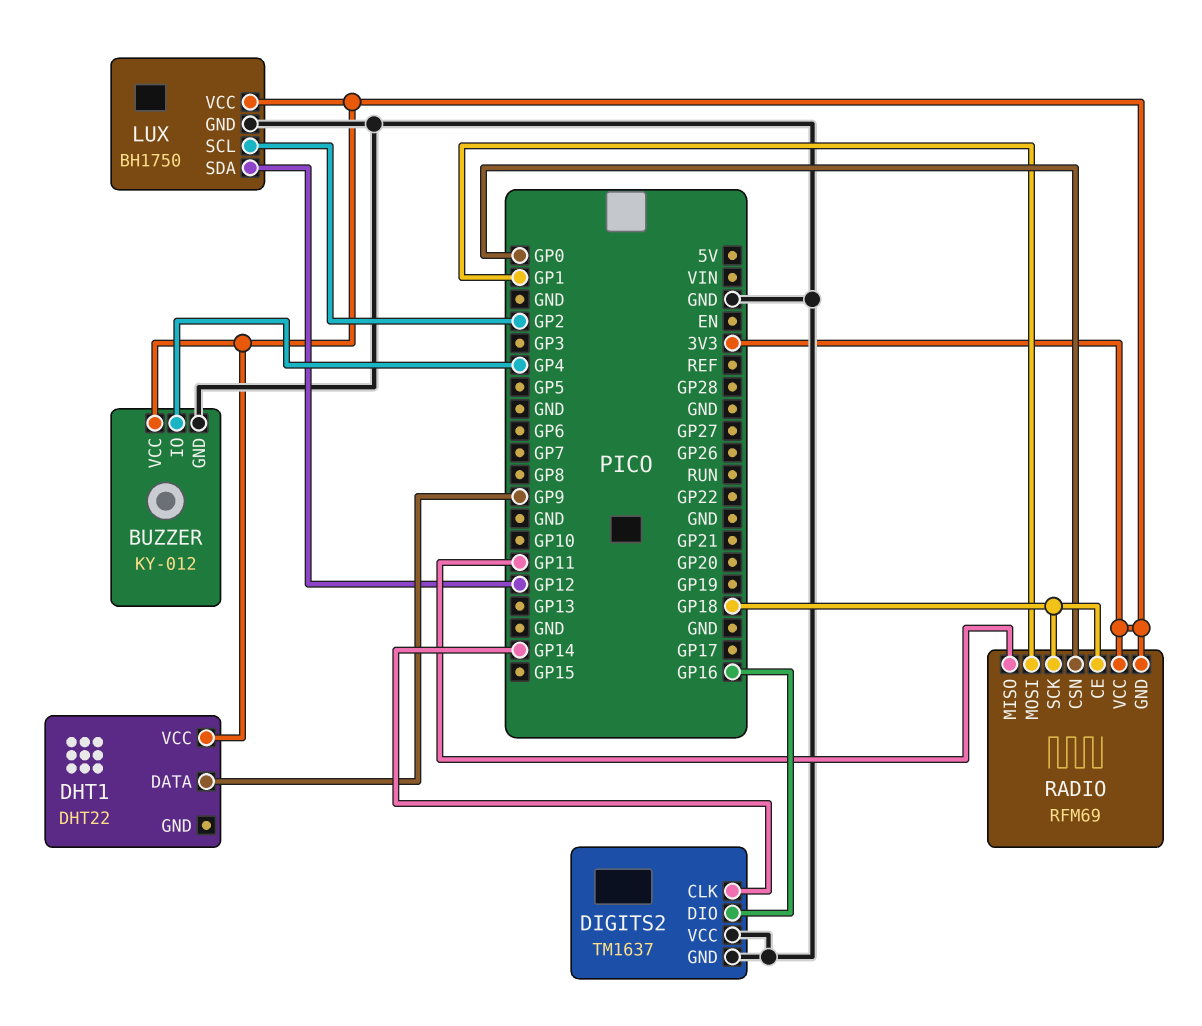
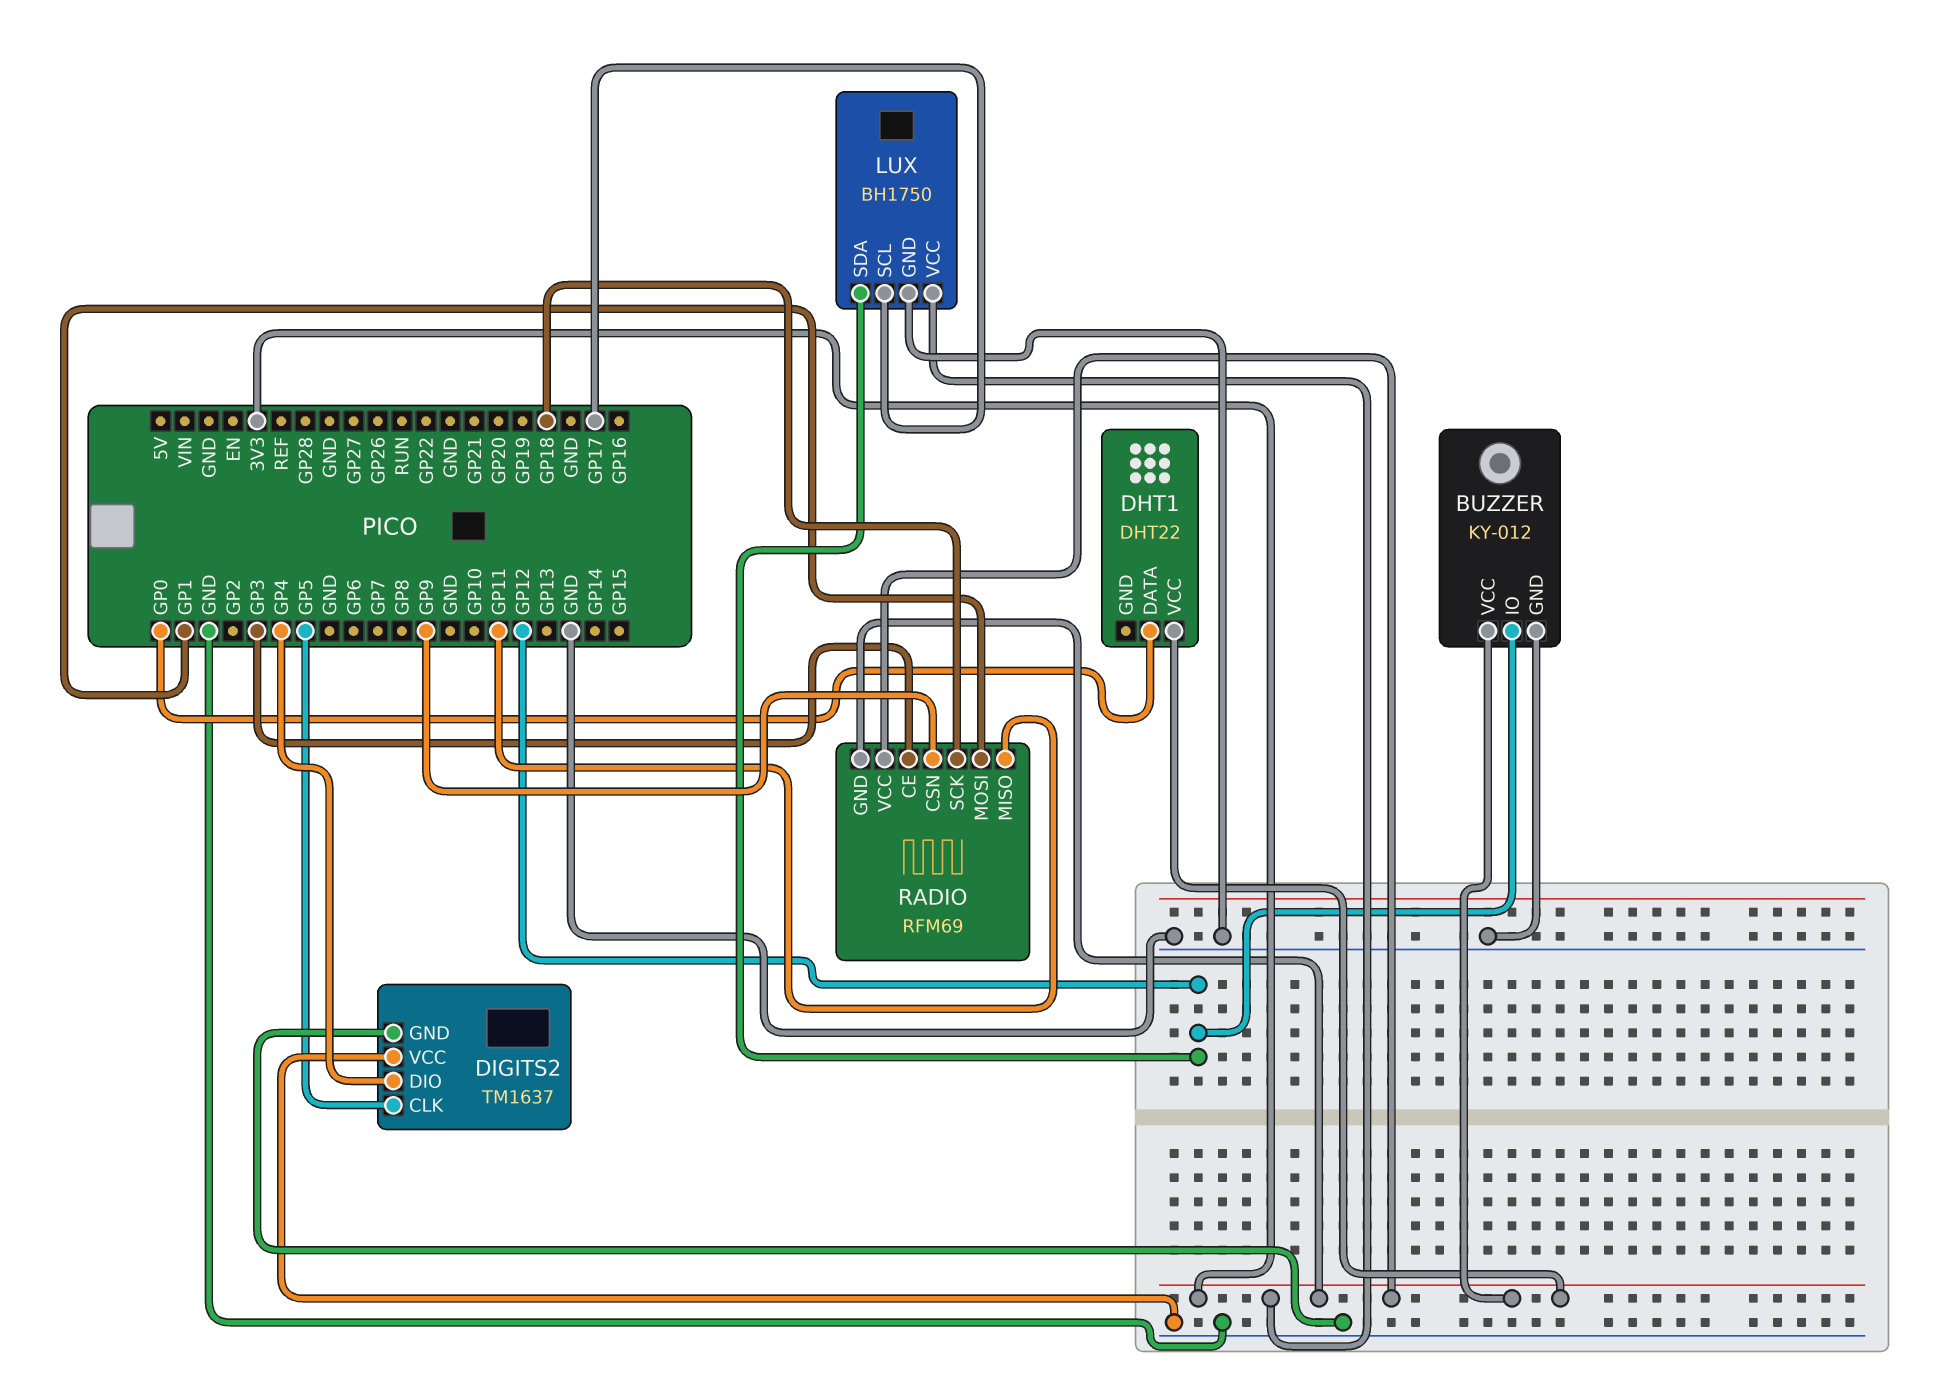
BUZZER pin IO: GP4 -> GP12
DHT1 pin DATA: GP9 -> GP0
DIGITS2 pin CLK: GP14 -> GP5
DIGITS2 pin DIO: GP16 -> GP4
LUX pin SCL: GP2 -> GP17
RADIO pin CE: GP18 -> GP3
RADIO pin CSN: GP0 -> GP9

